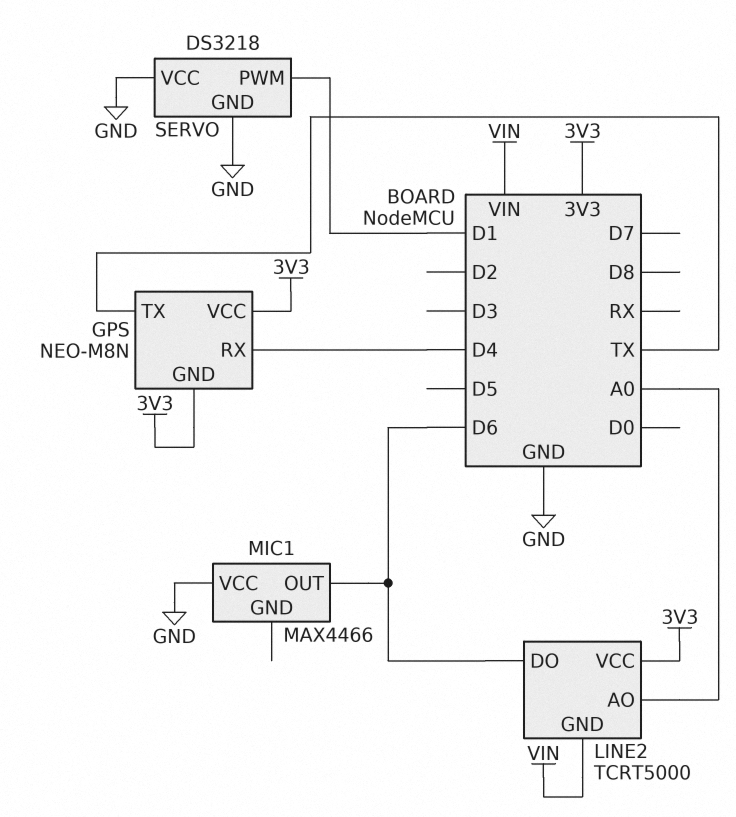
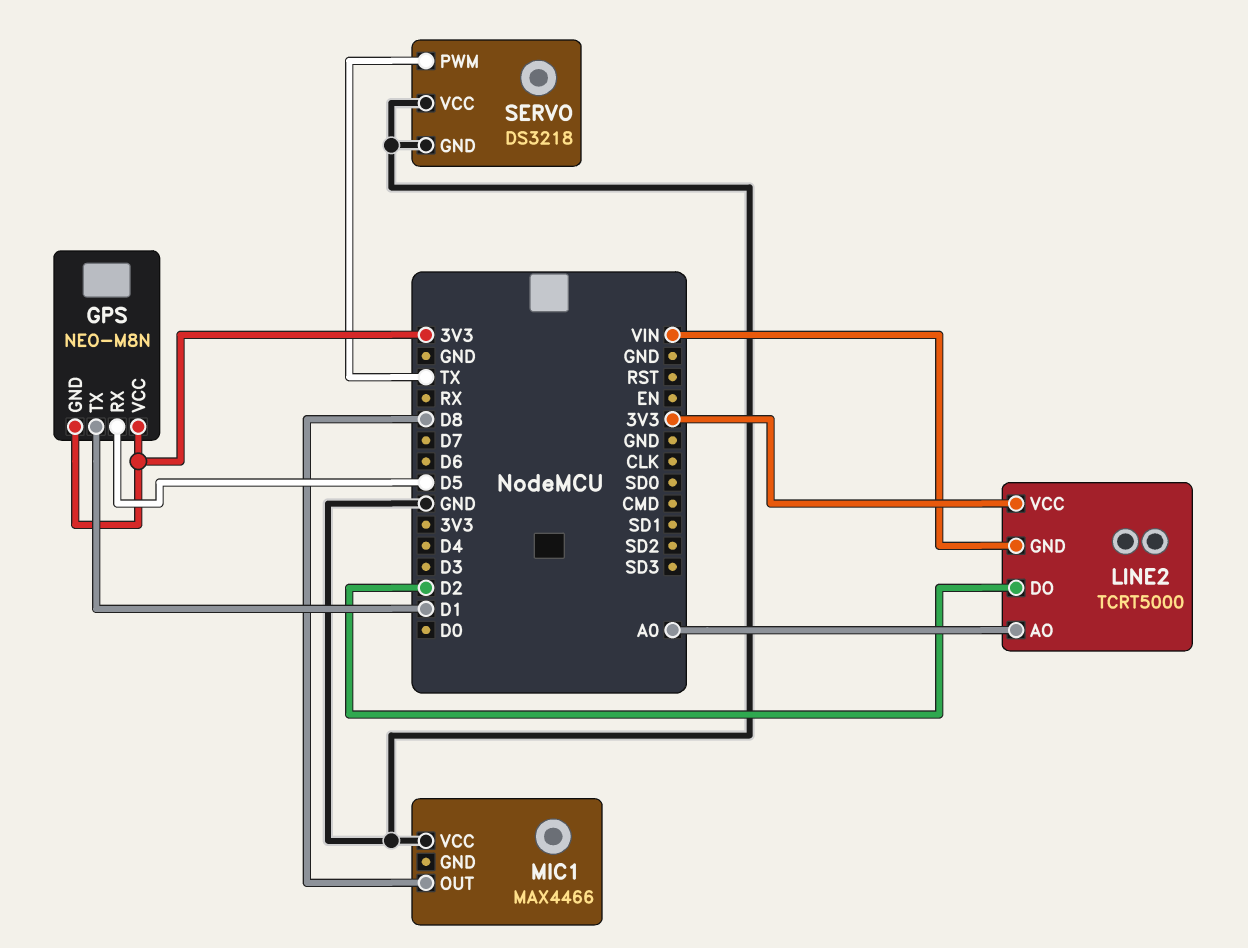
GPS pin RX: D4 -> D5
GPS pin TX: TX -> D1
LINE2 pin DO: D6 -> D2
MIC1 pin OUT: D6 -> D8
SERVO pin PWM: D1 -> TX

